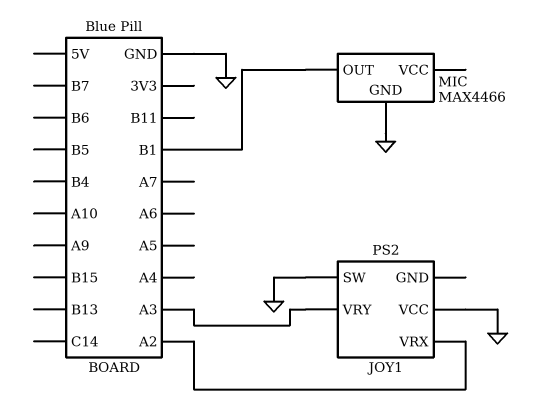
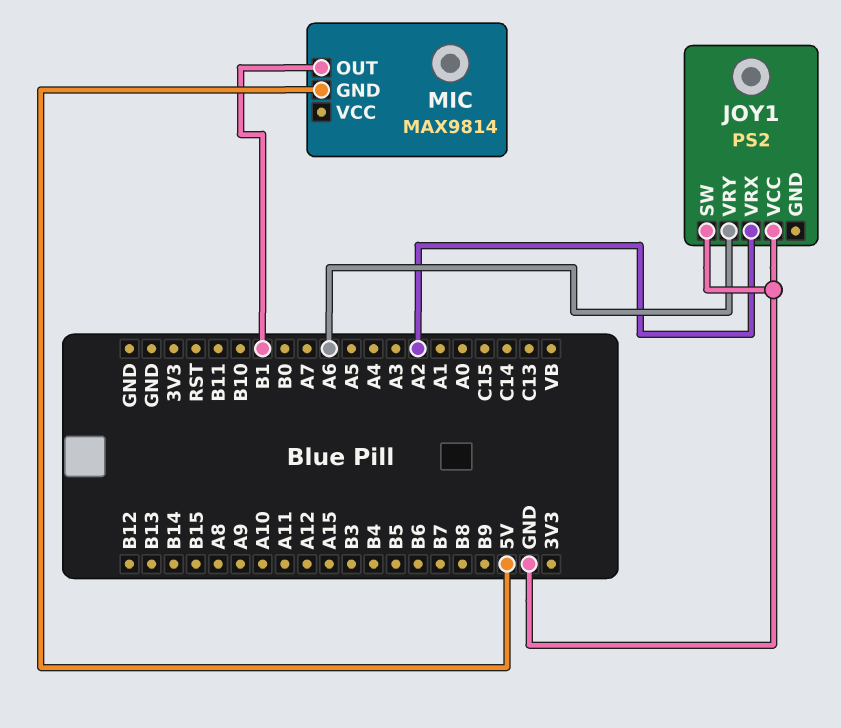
JOY1 pin VRY: A3 -> A6
MIC: MAX4466 -> MAX9814
MIC pin GND: GND -> 5V

